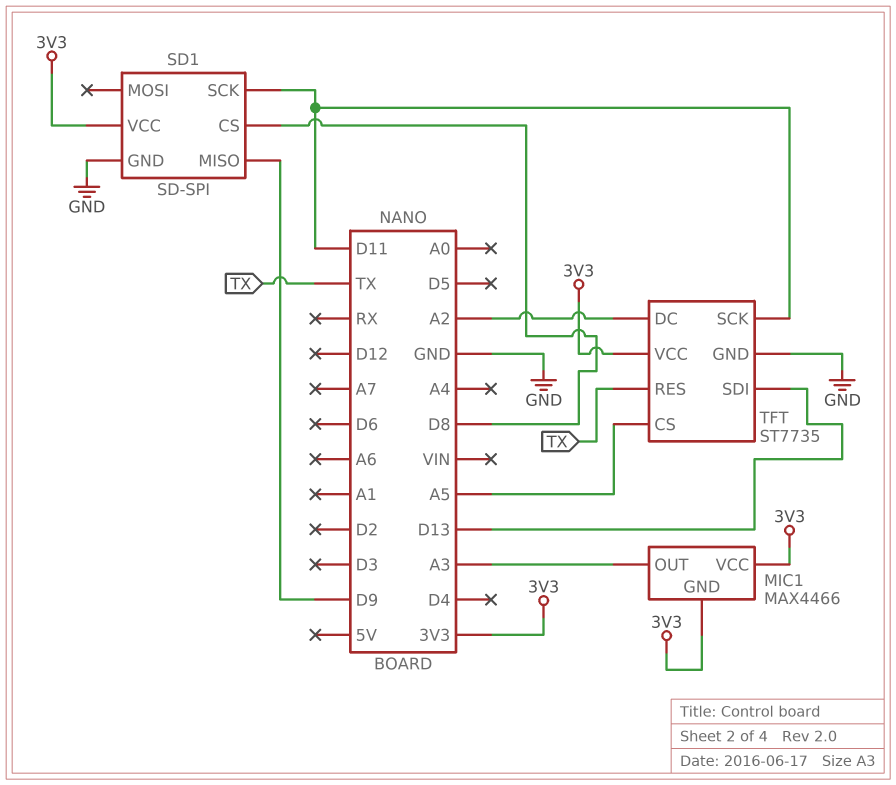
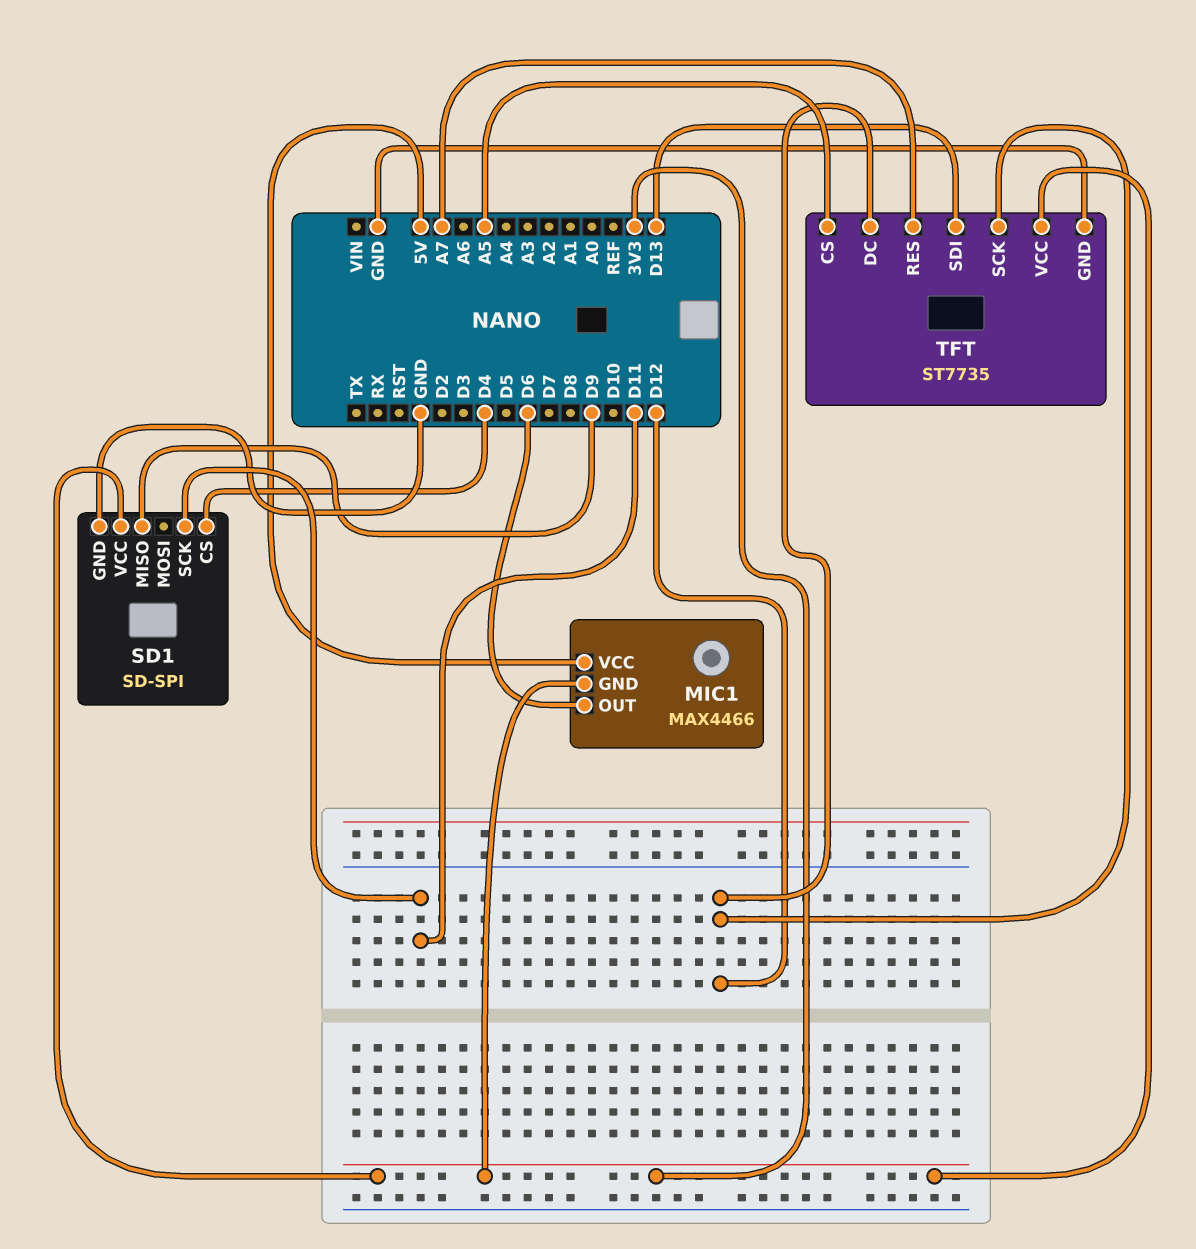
MIC1 pin OUT: A3 -> D6
MIC1 pin VCC: 3V3 -> 5V
SD1 pin CS: D8 -> D4
TFT pin DC: A2 -> D12
TFT pin RES: TX -> A7
TFT pin SCK: D11 -> D12

